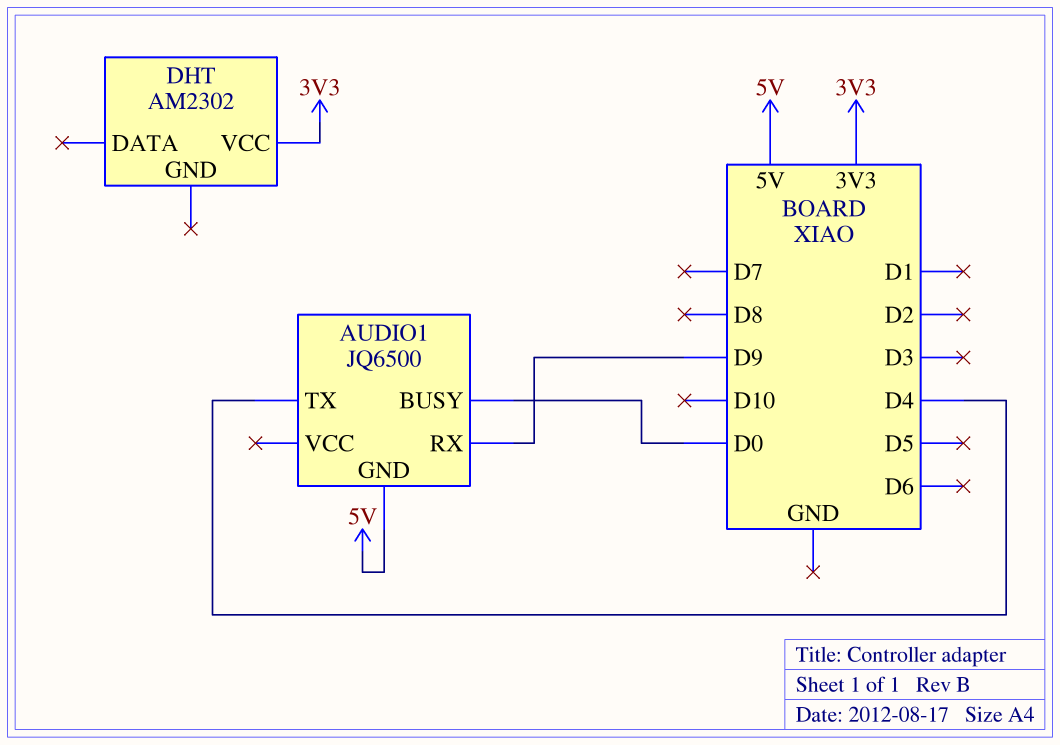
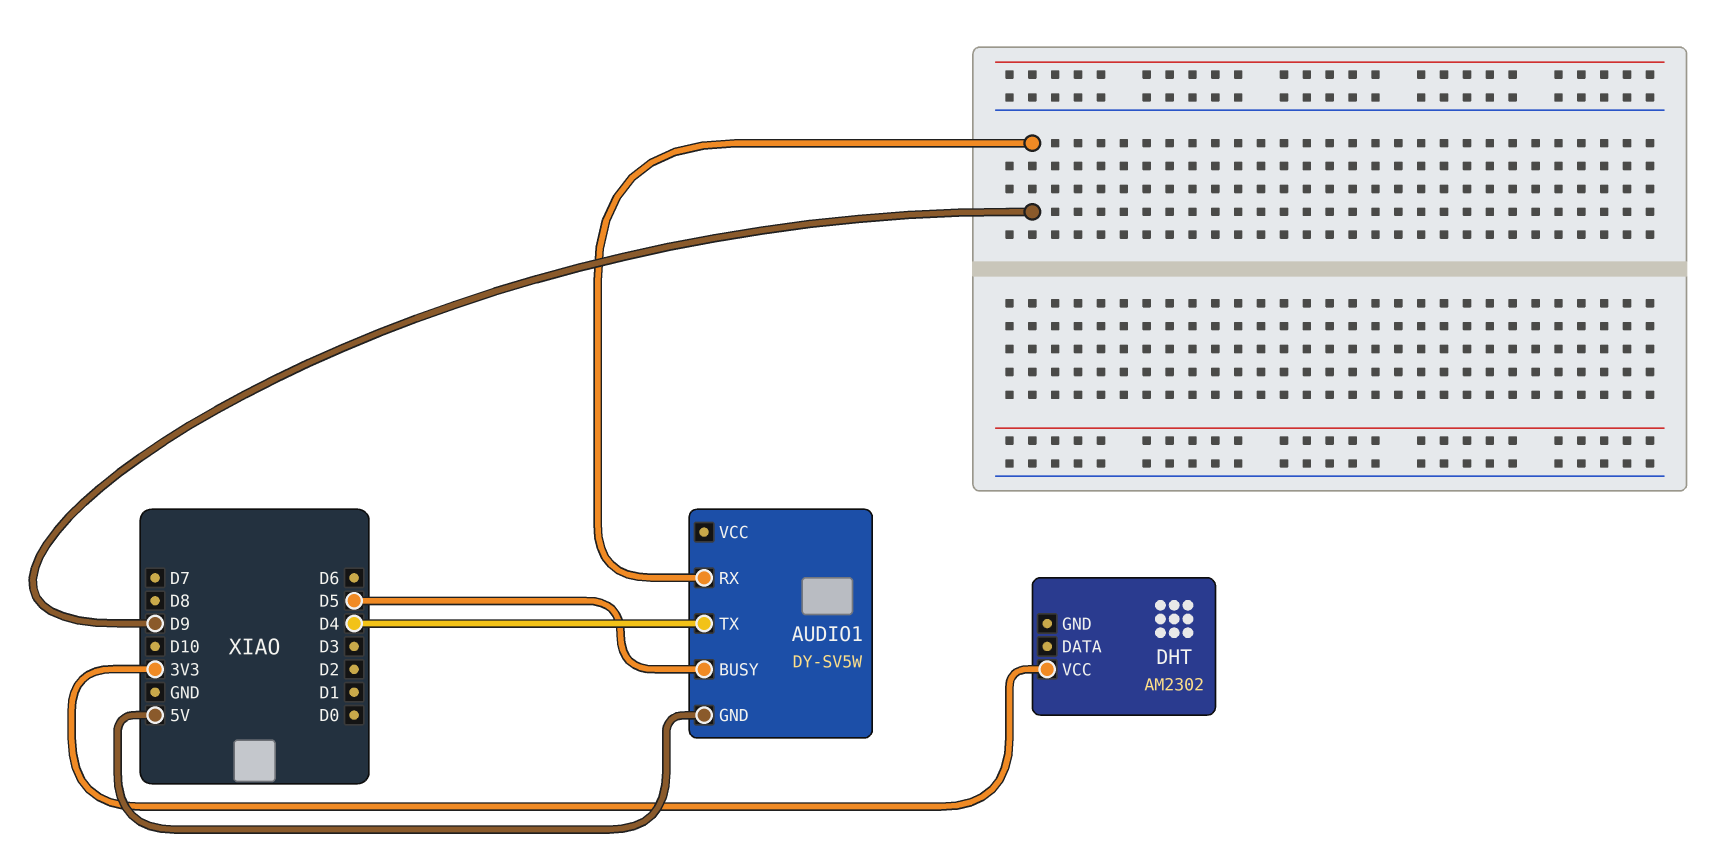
AUDIO1: JQ6500 -> DY-SV5W
AUDIO1 pin BUSY: D0 -> D5

